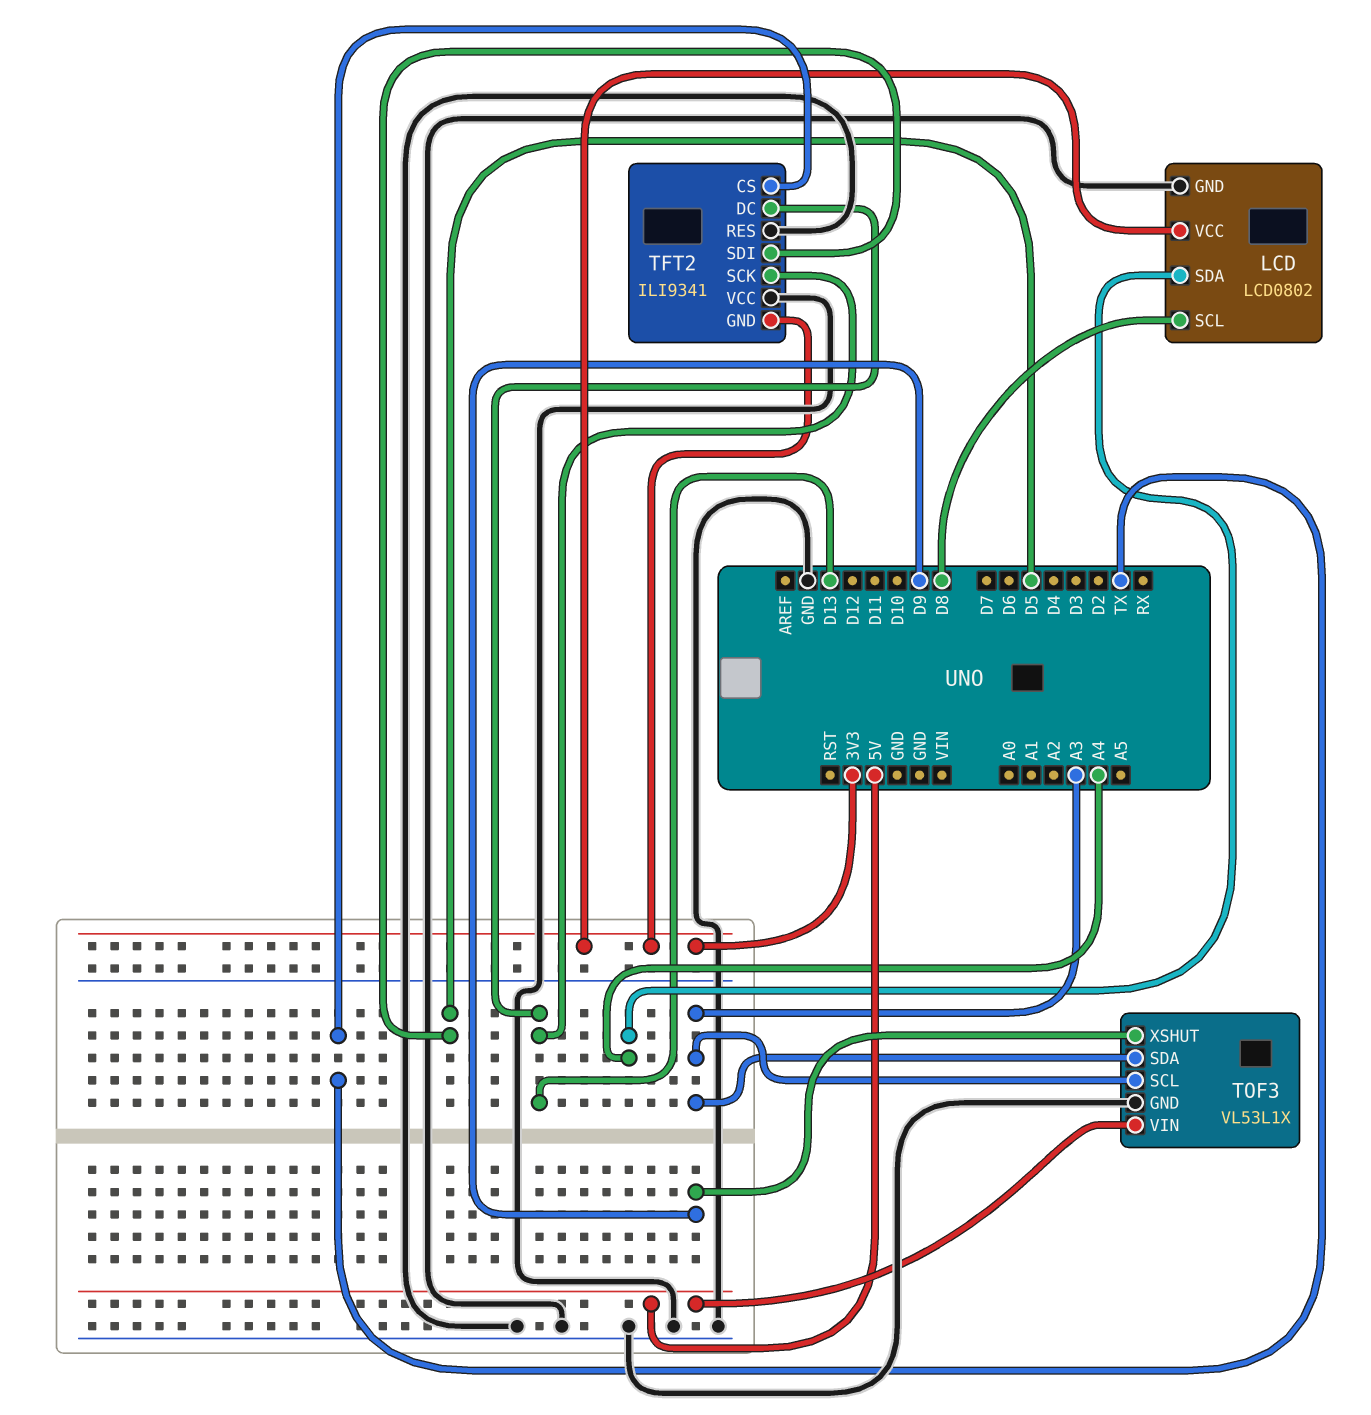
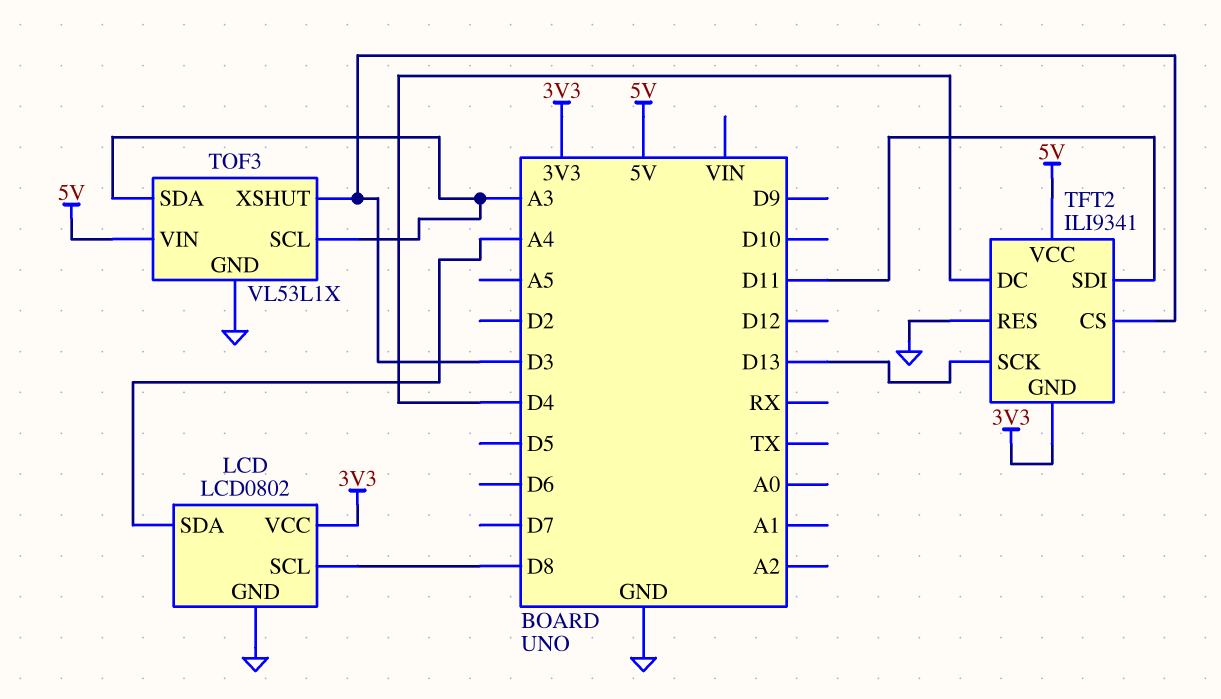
TFT2 pin CS: TX -> D3
TFT2 pin DC: D13 -> D4
TFT2 pin SDI: D5 -> D11
TFT2 pin VCC: GND -> 5V
TOF3 pin XSHUT: D9 -> D3

